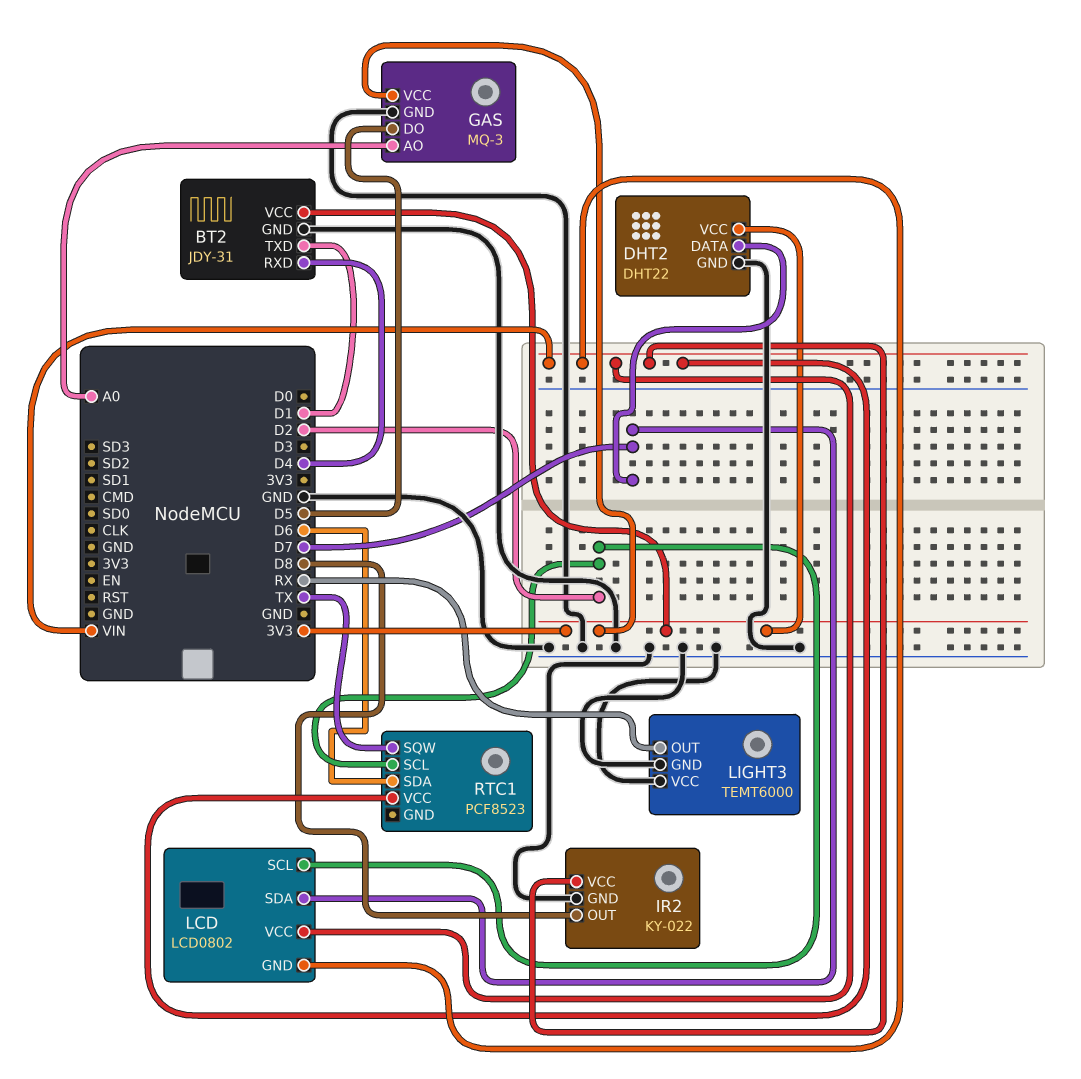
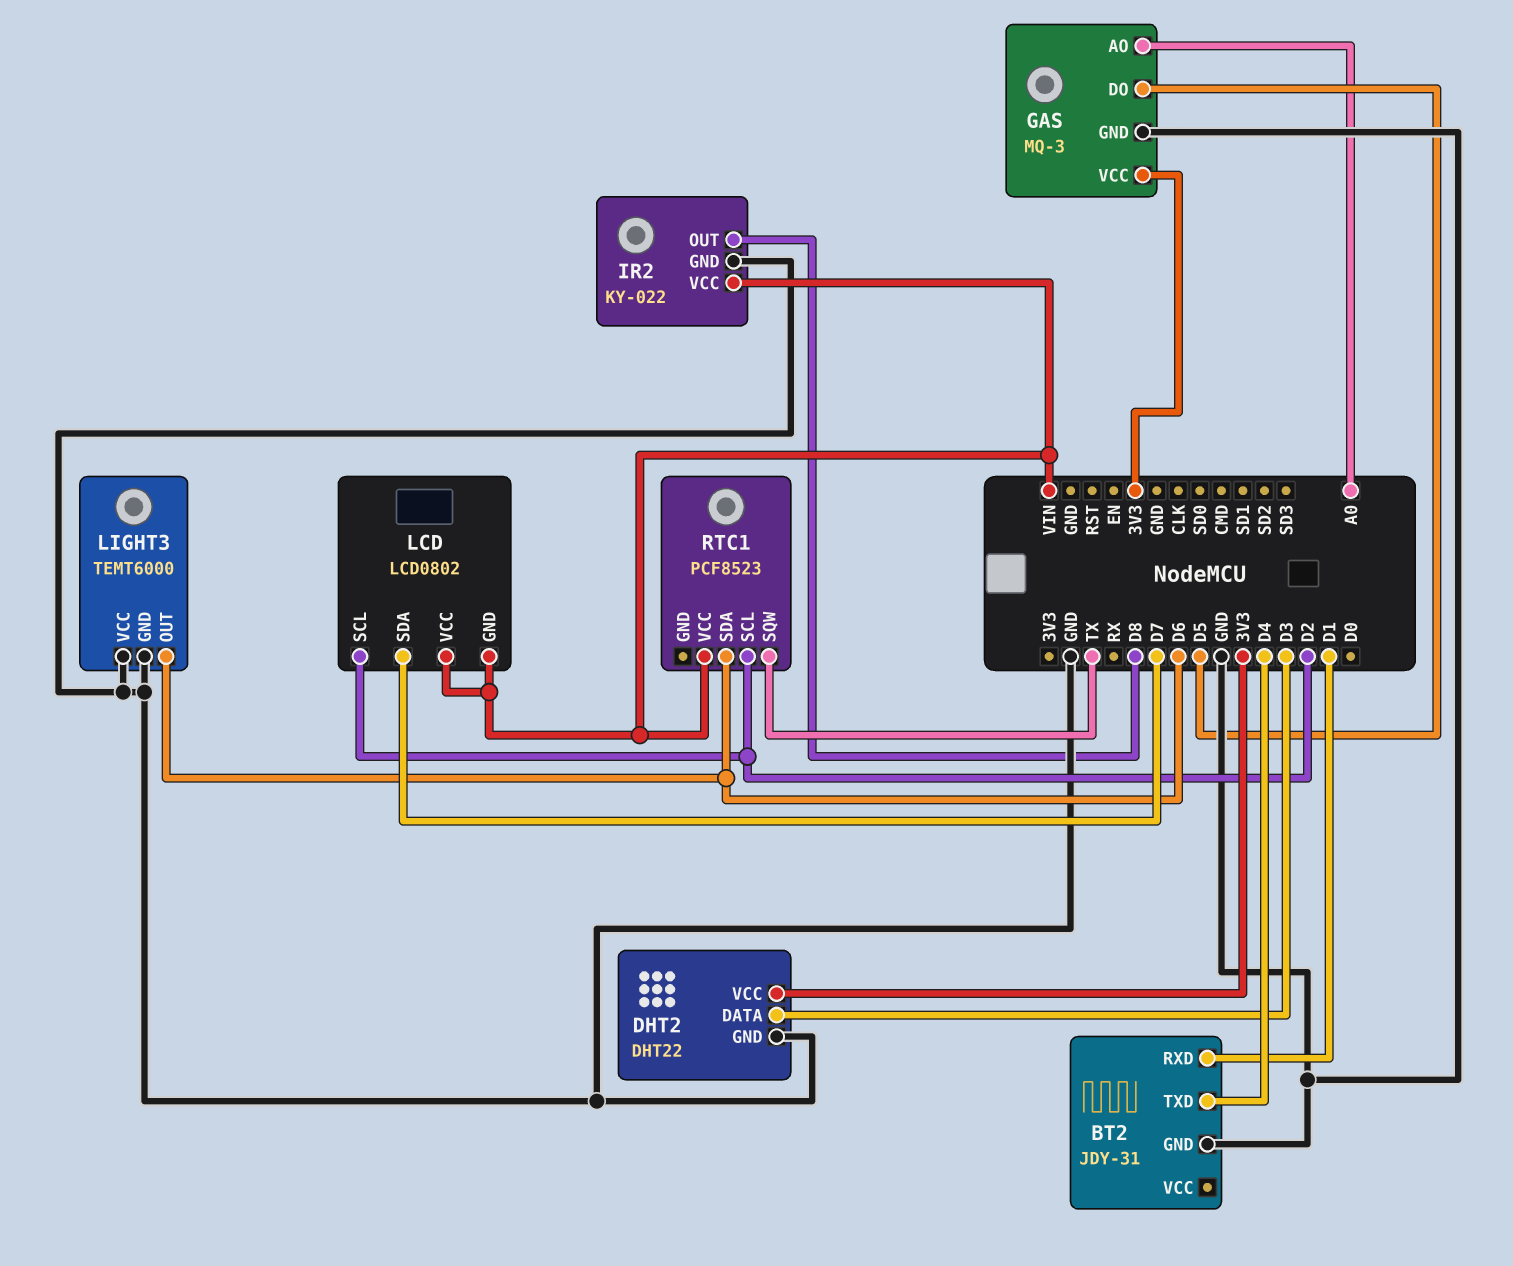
BT2 pin RXD: D4 -> D1
BT2 pin TXD: D1 -> D4
BT2 pin VCC: 3V3 -> none
DHT2 pin DATA: D7 -> D3
LIGHT3 pin OUT: RX -> D6

